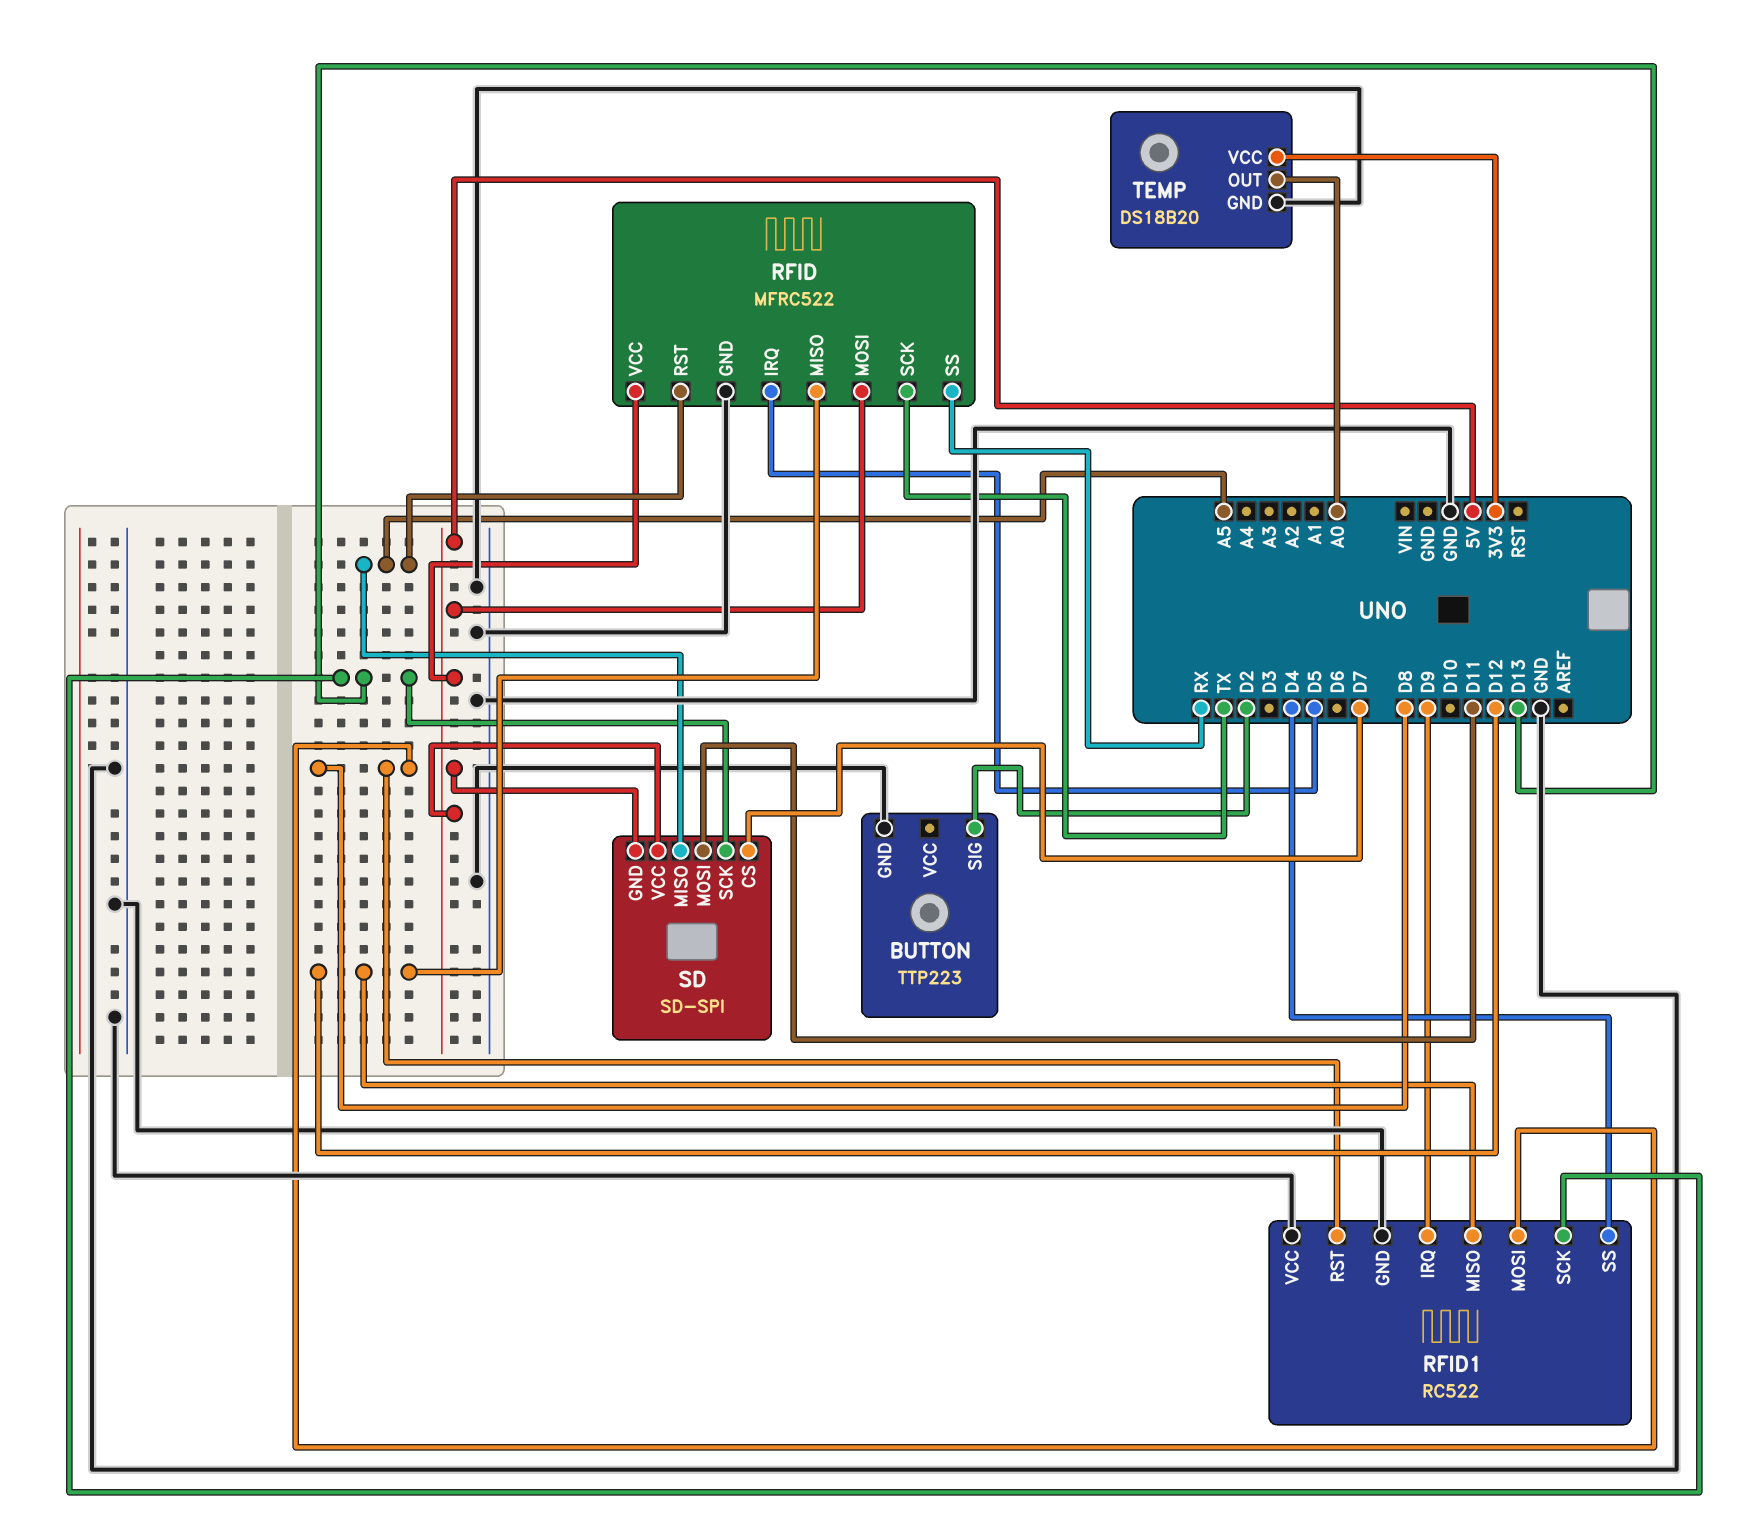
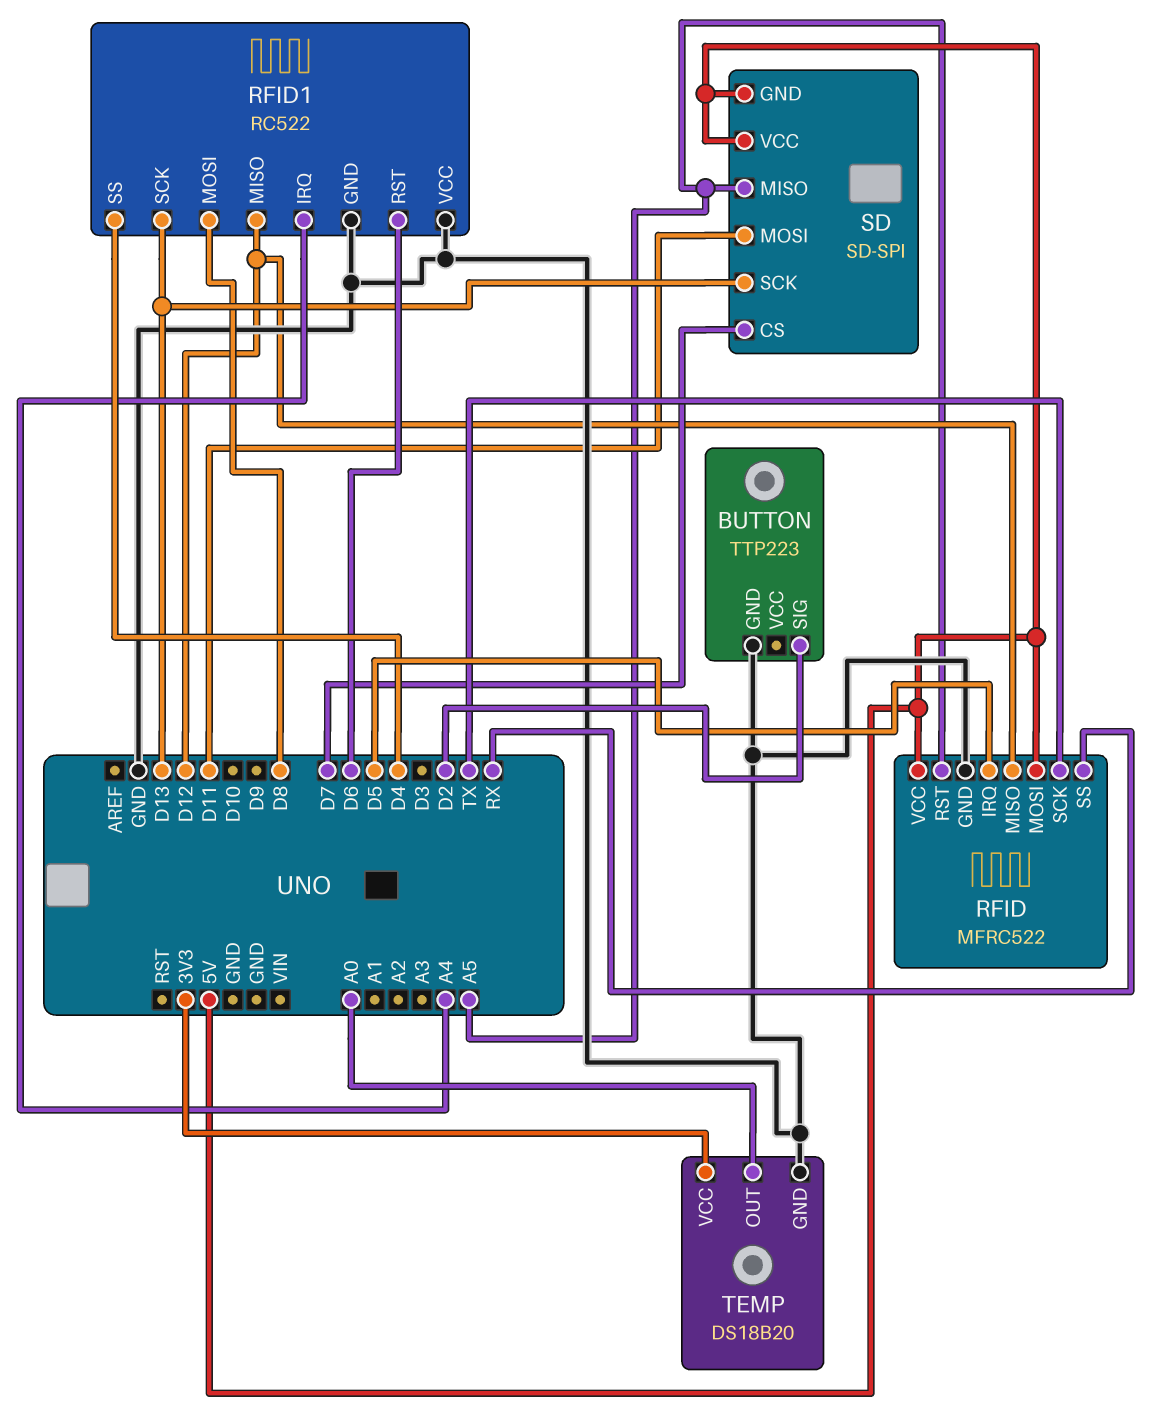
RFID1 pin IRQ: D9 -> A4
RFID1 pin RST: D8 -> D6

